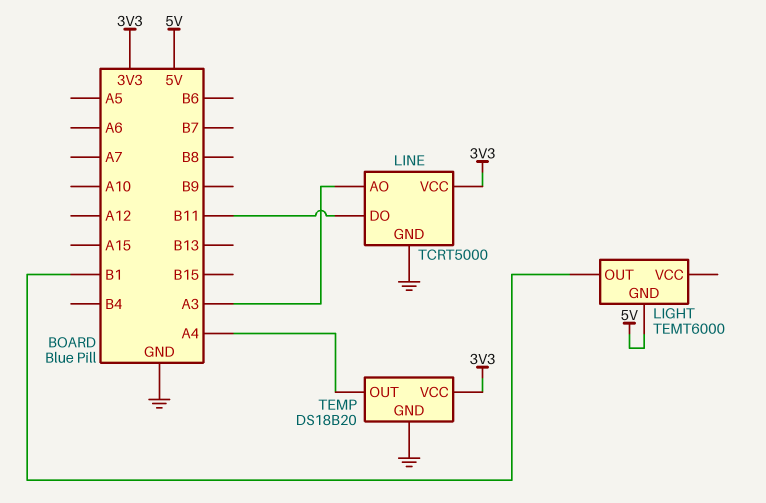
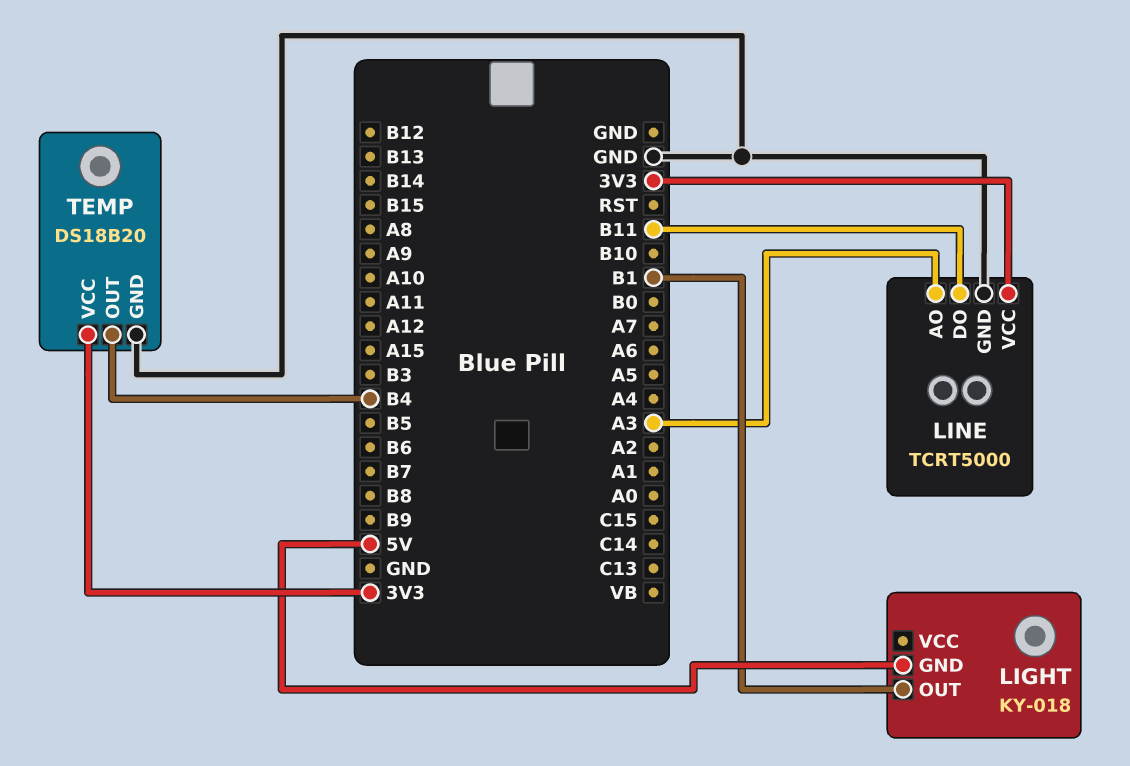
LIGHT: TEMT6000 -> KY-018
TEMP pin OUT: A4 -> B4

